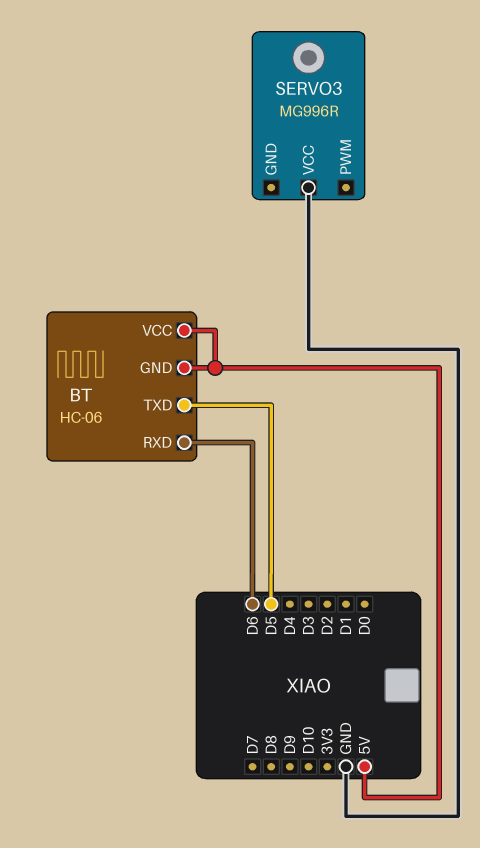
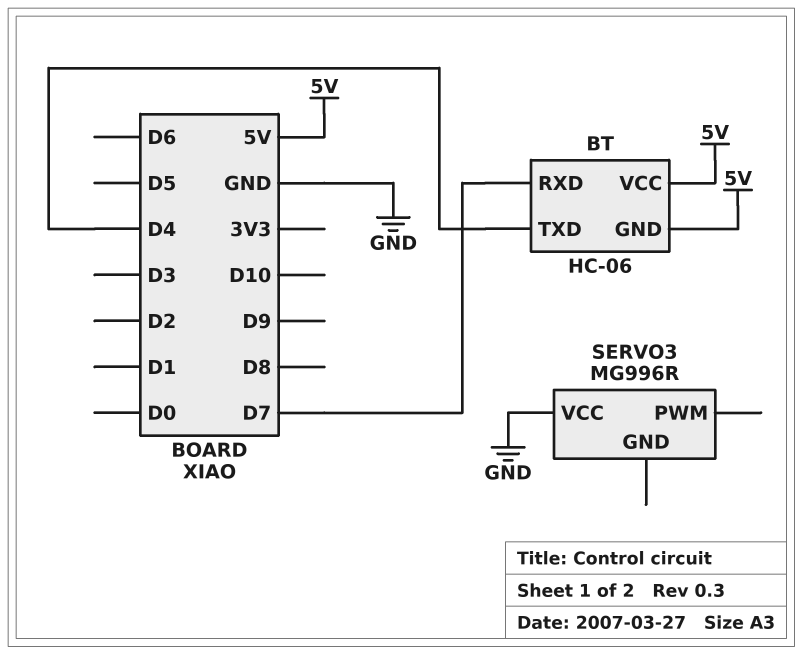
BT pin RXD: D6 -> D7
BT pin TXD: D5 -> D4

